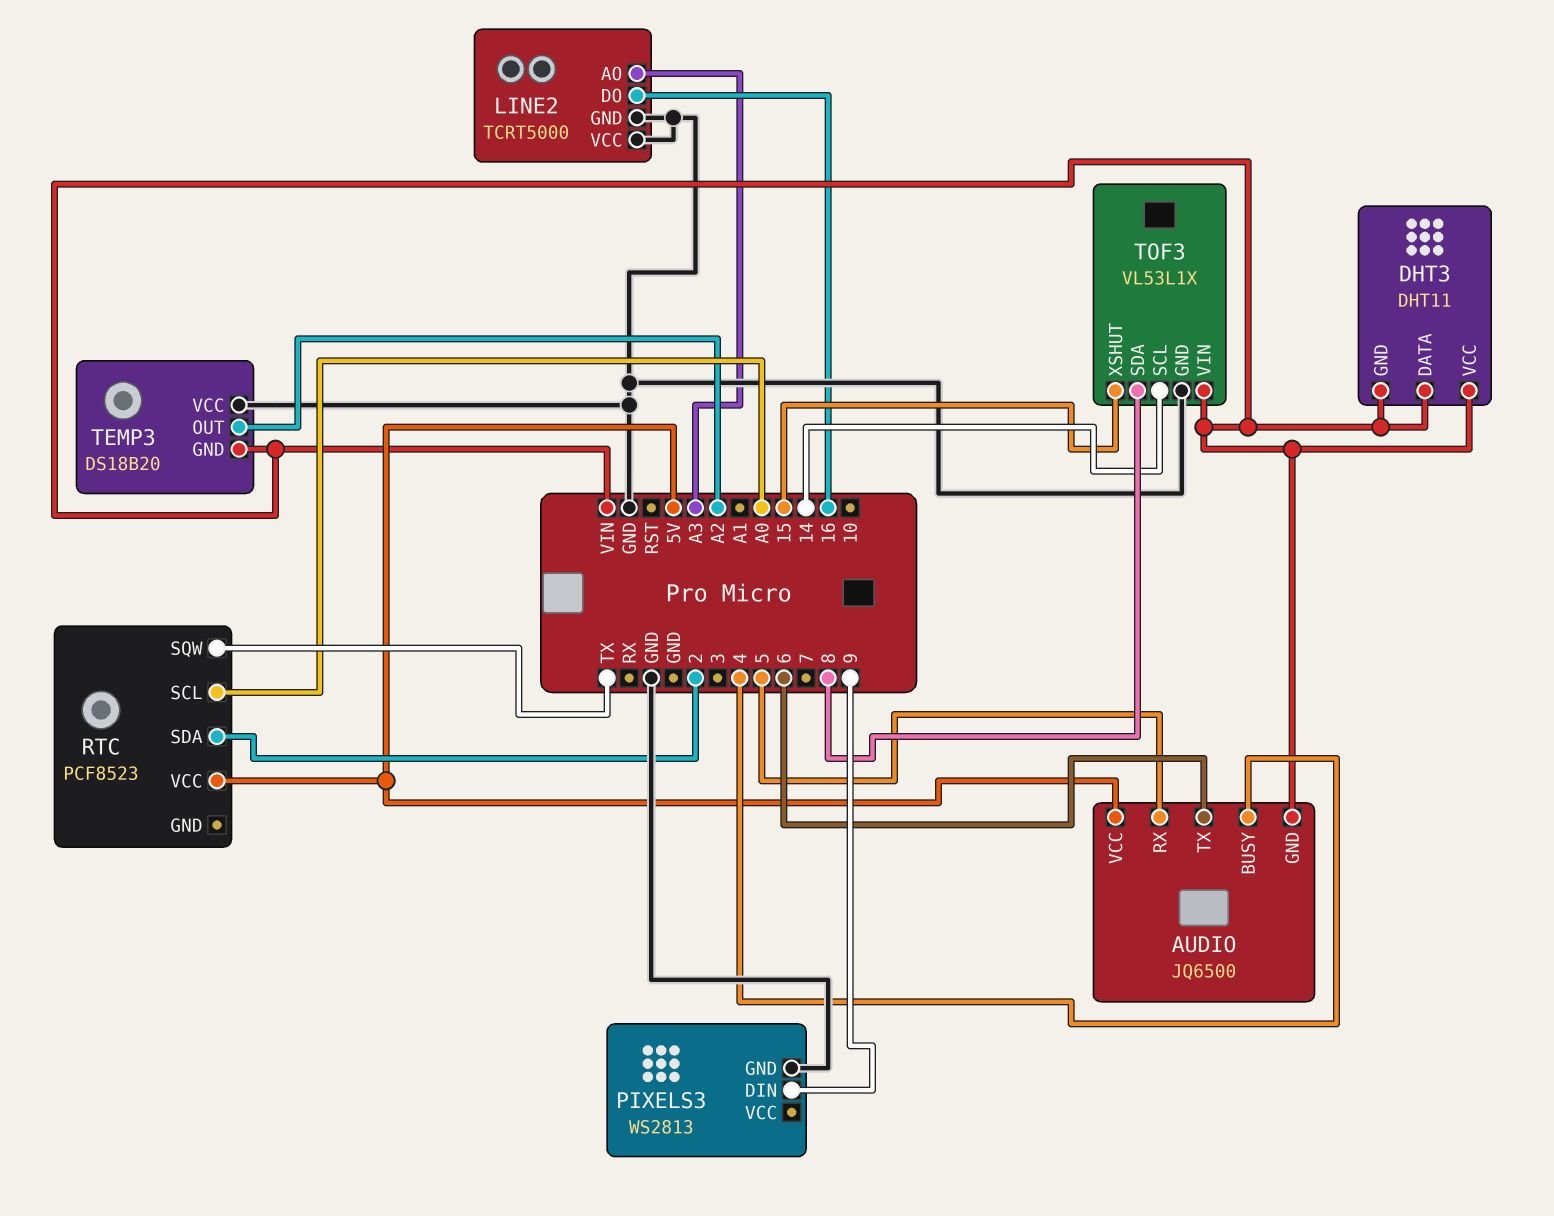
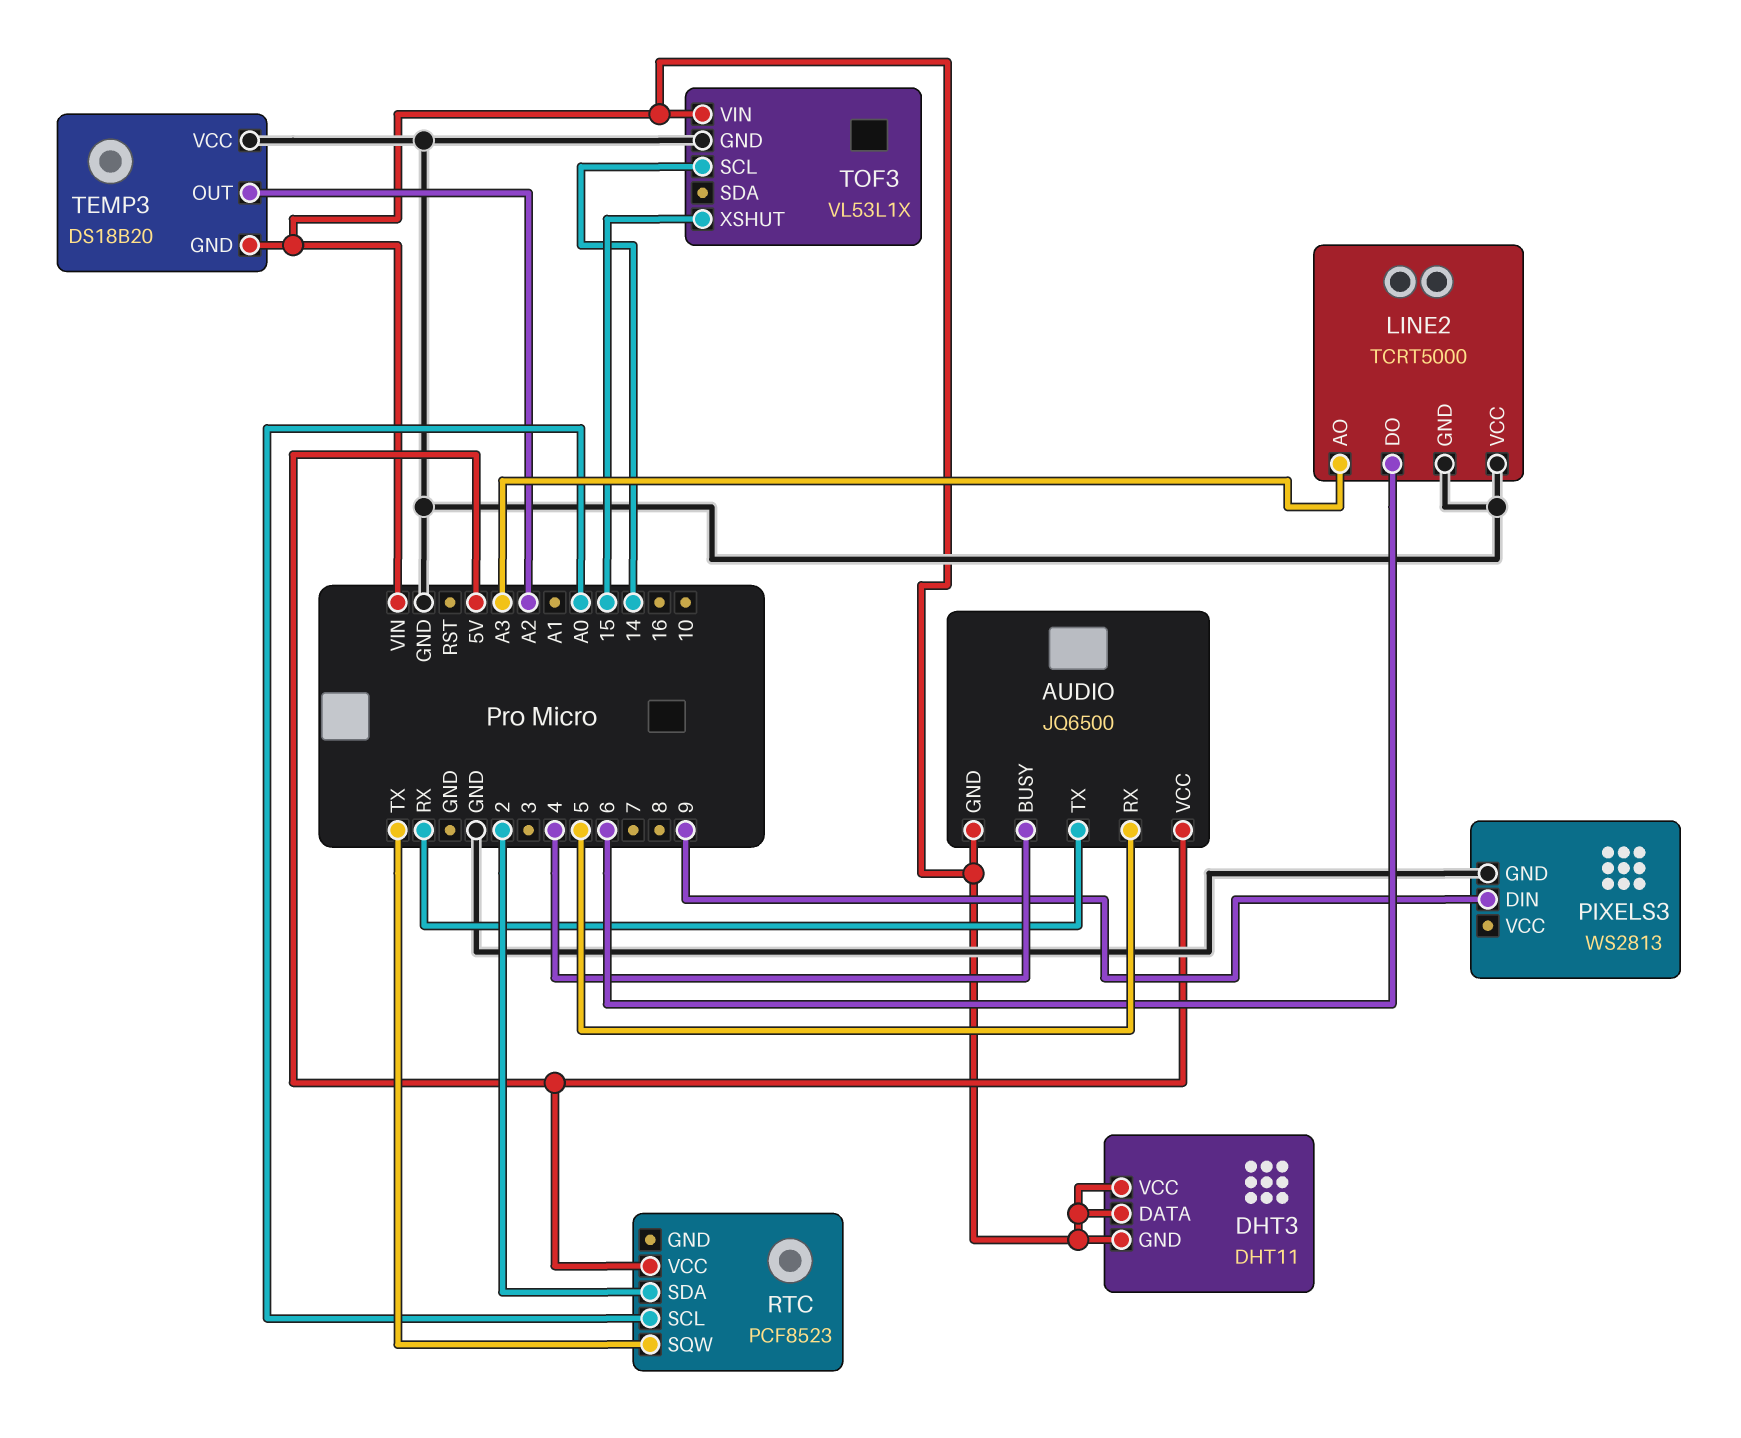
AUDIO pin TX: 6 -> RX
LINE2 pin DO: 16 -> 6
TOF3 pin SDA: 8 -> none

